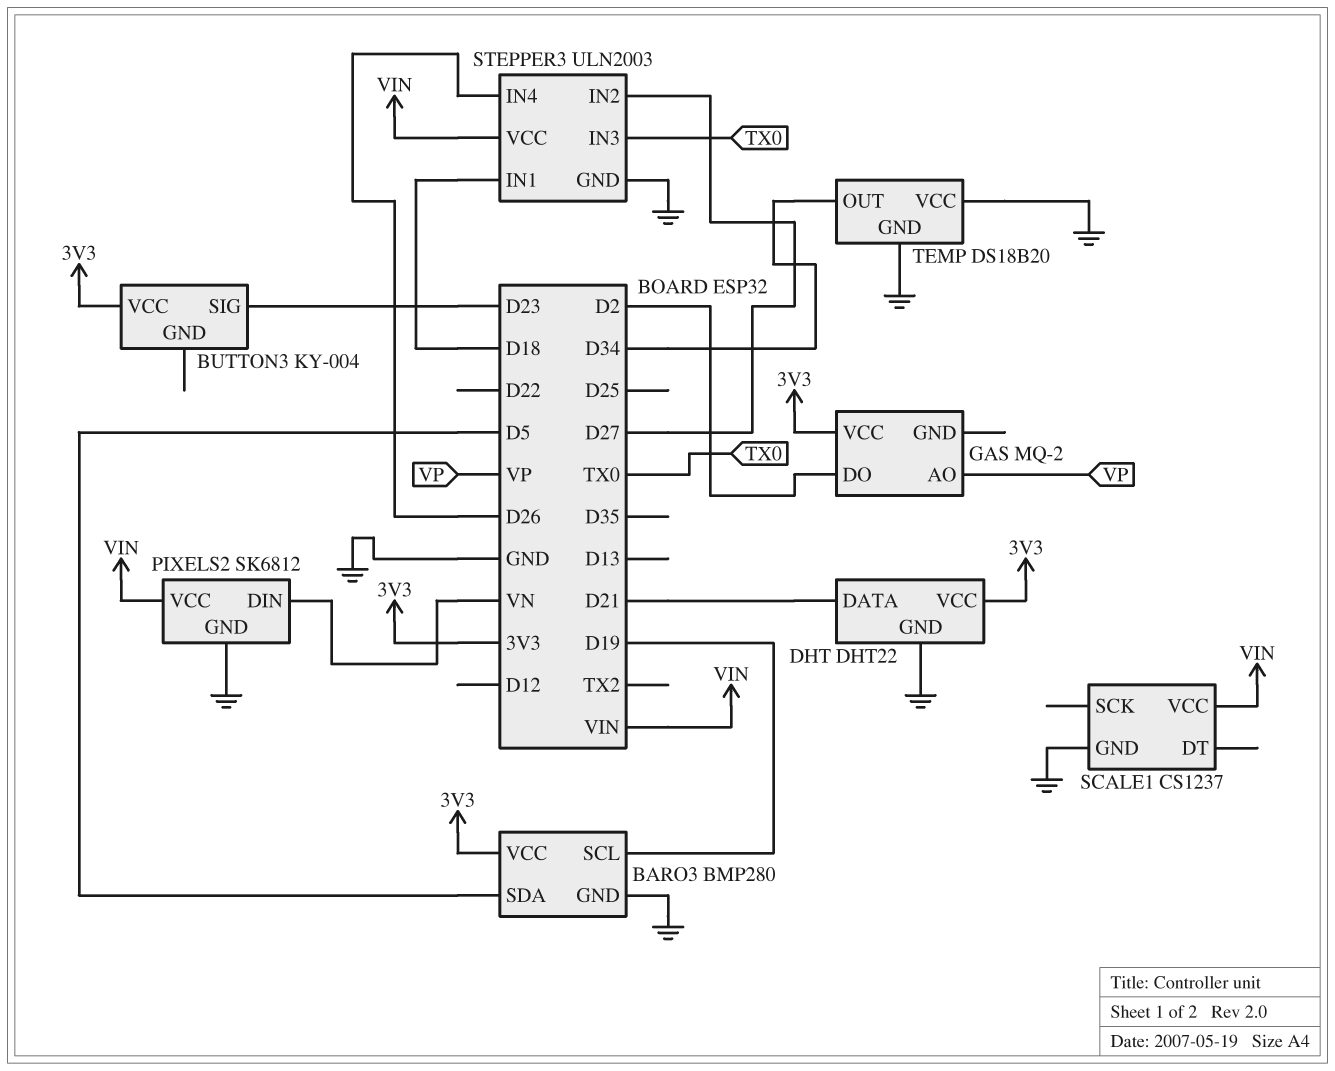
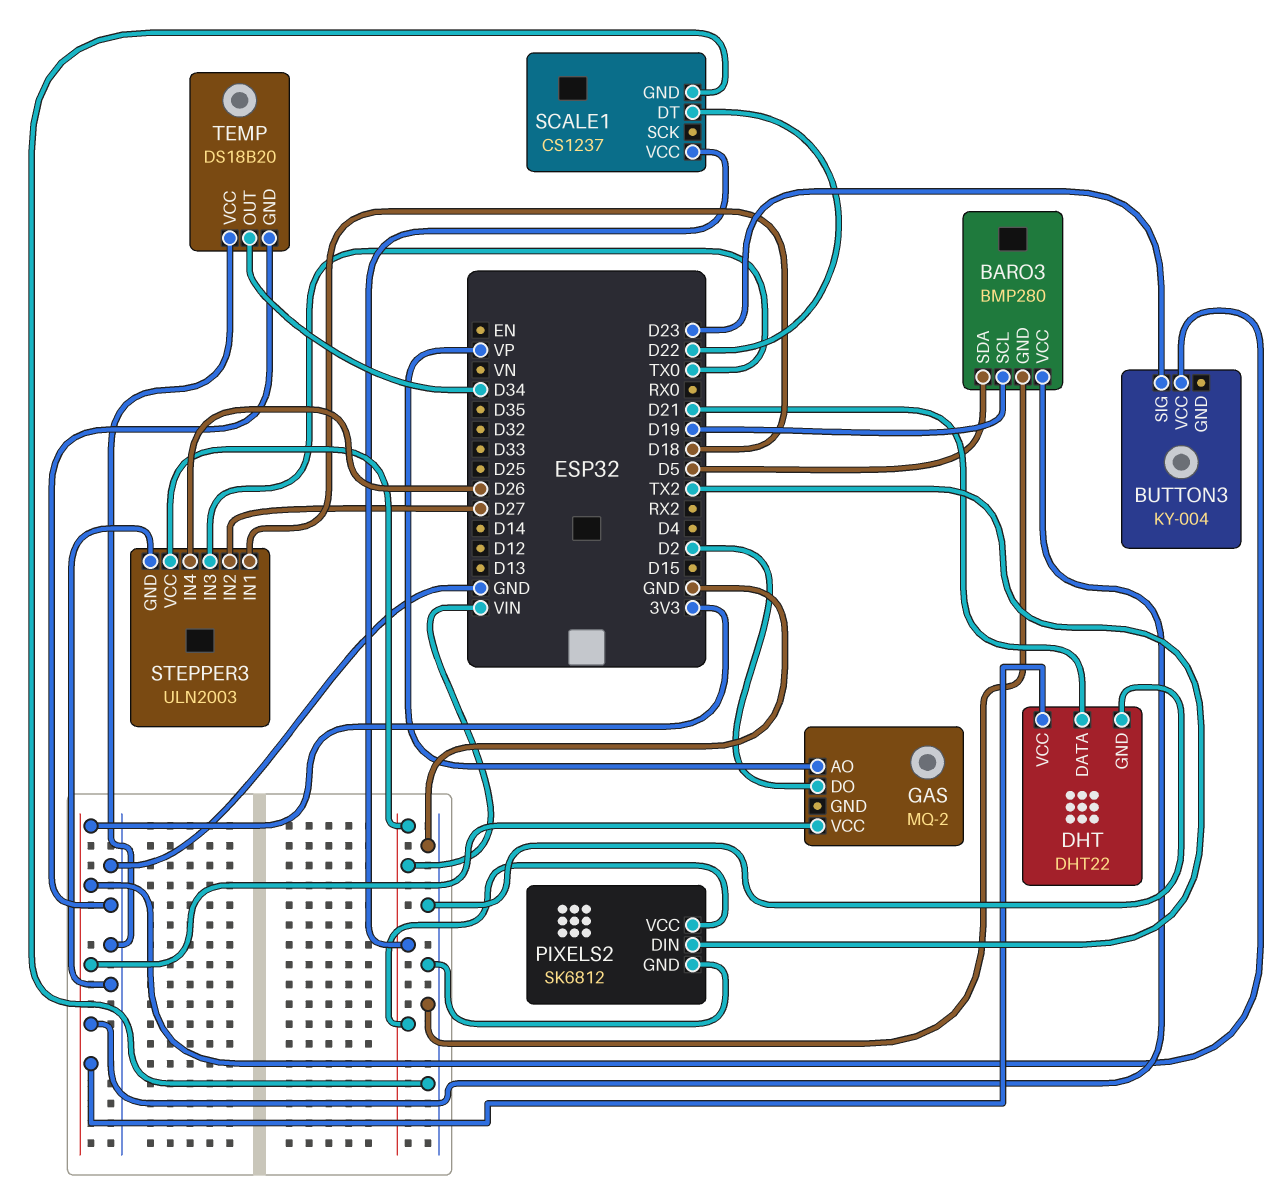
PIXELS2 pin DIN: VN -> TX2
SCALE1 pin DT: none -> D22

